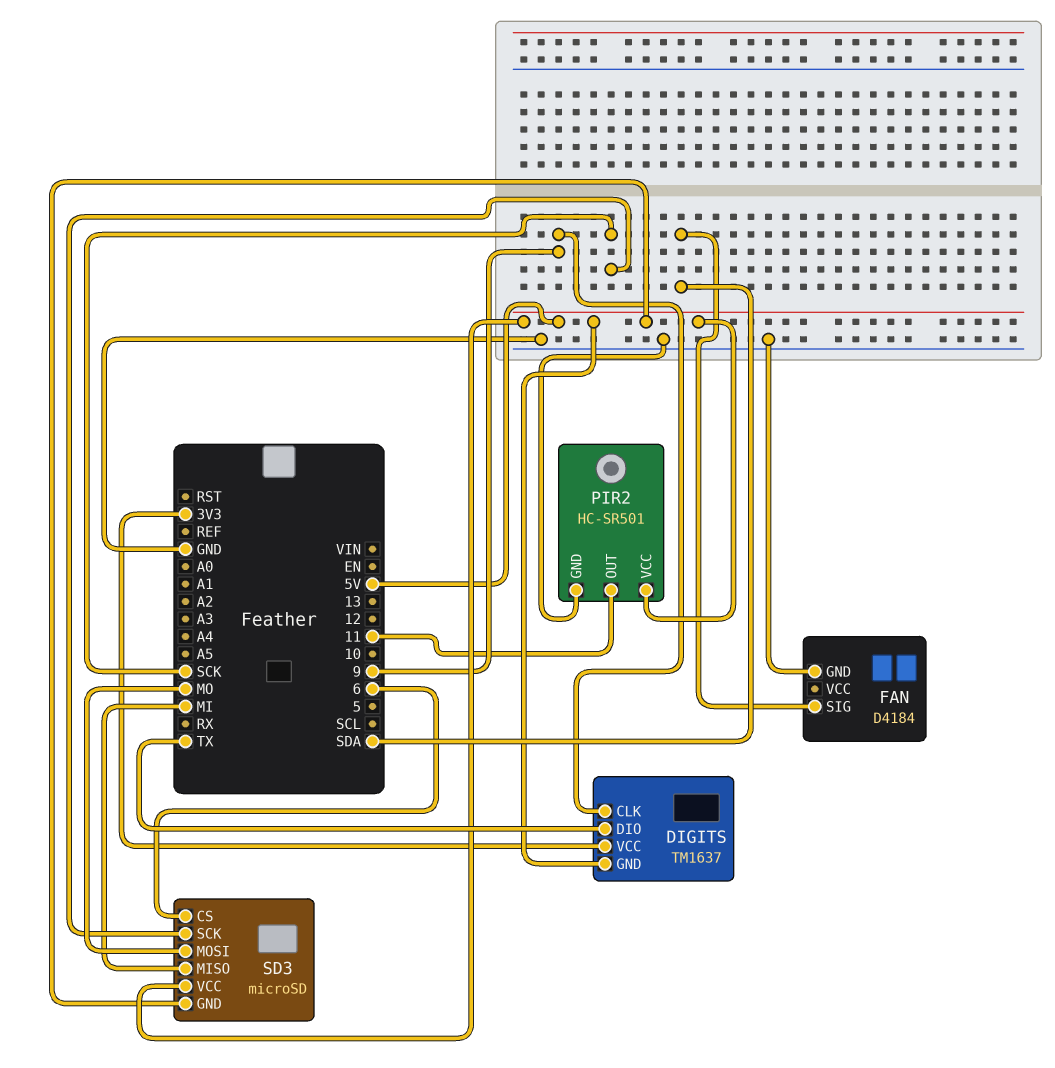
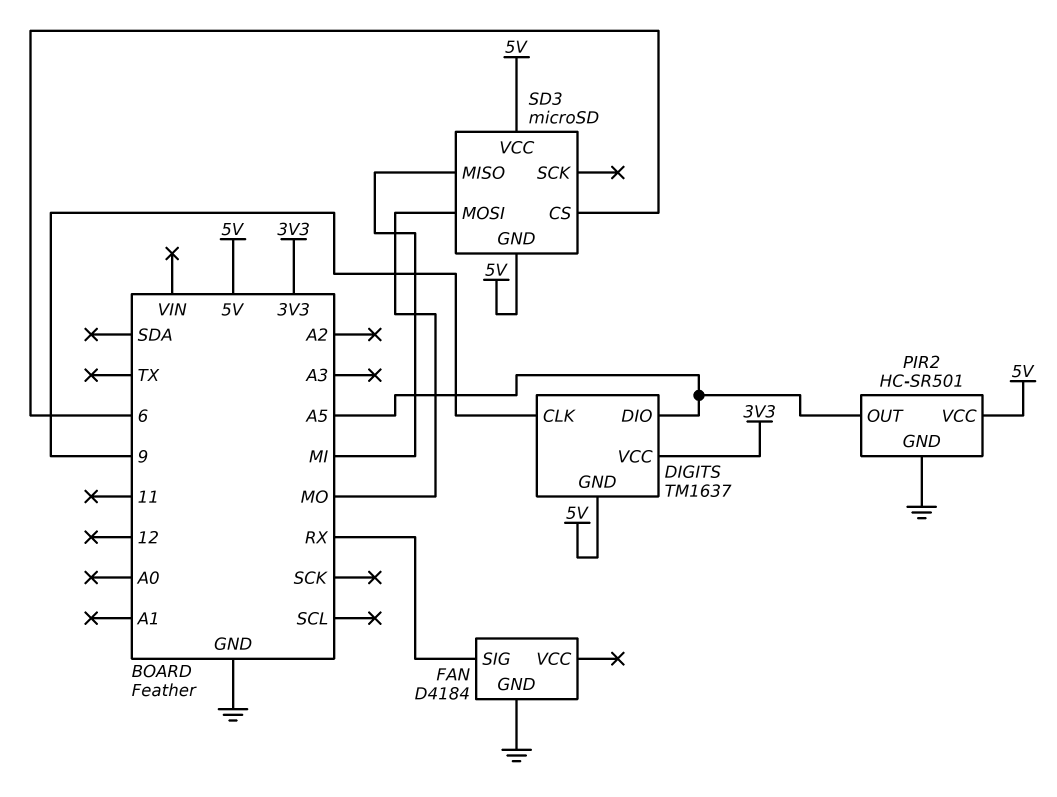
DIGITS pin DIO: TX -> A5
FAN pin SIG: SDA -> RX
PIR2 pin OUT: 11 -> A5
SD3 pin SCK: SCK -> none

